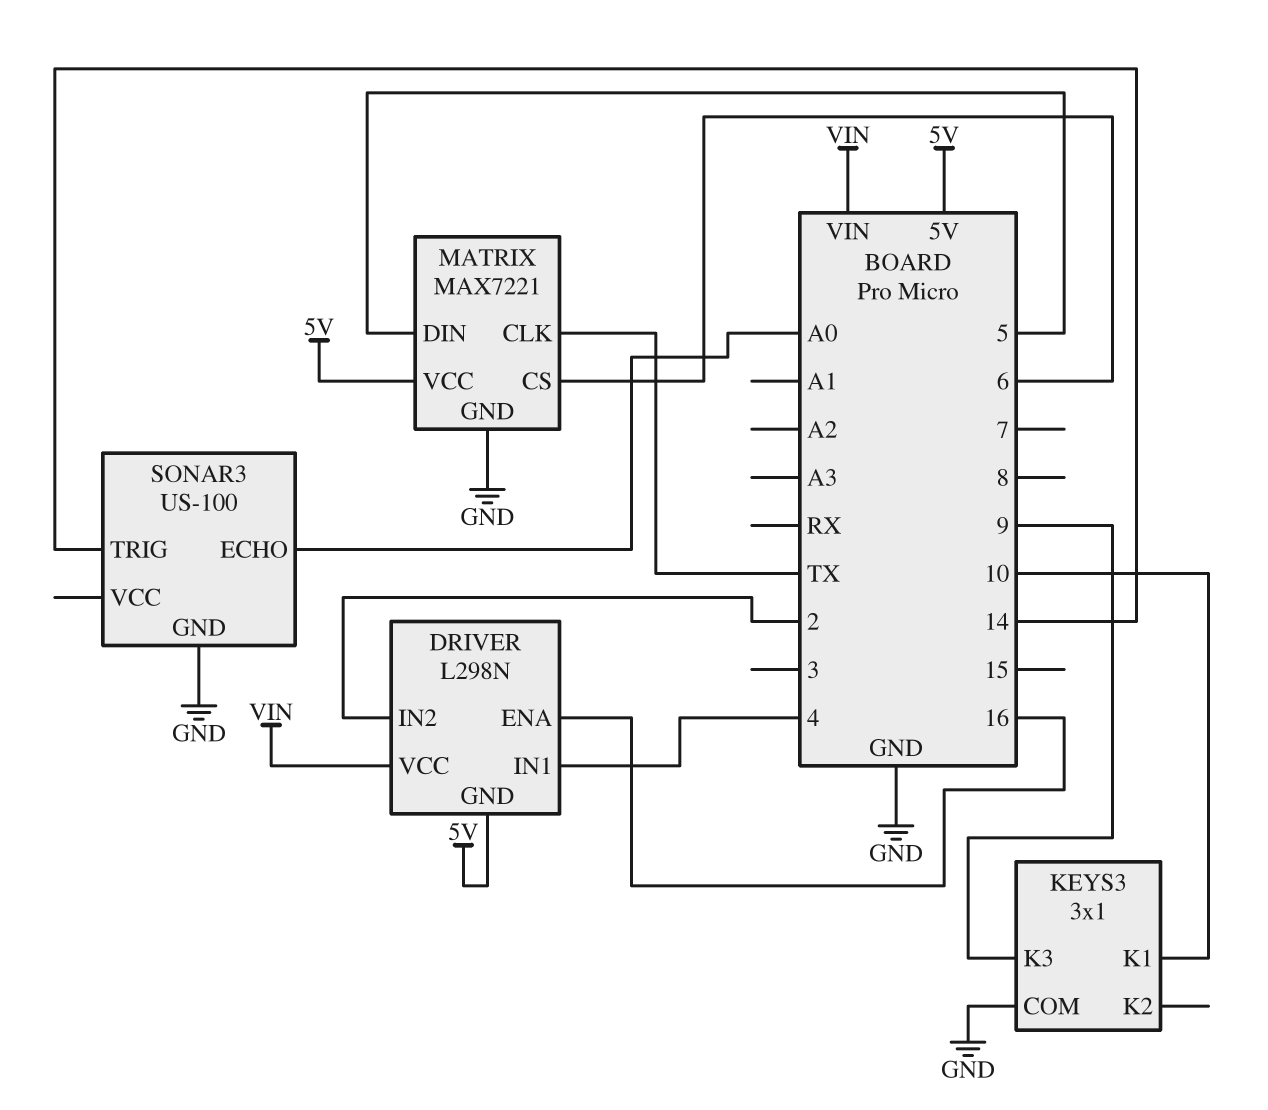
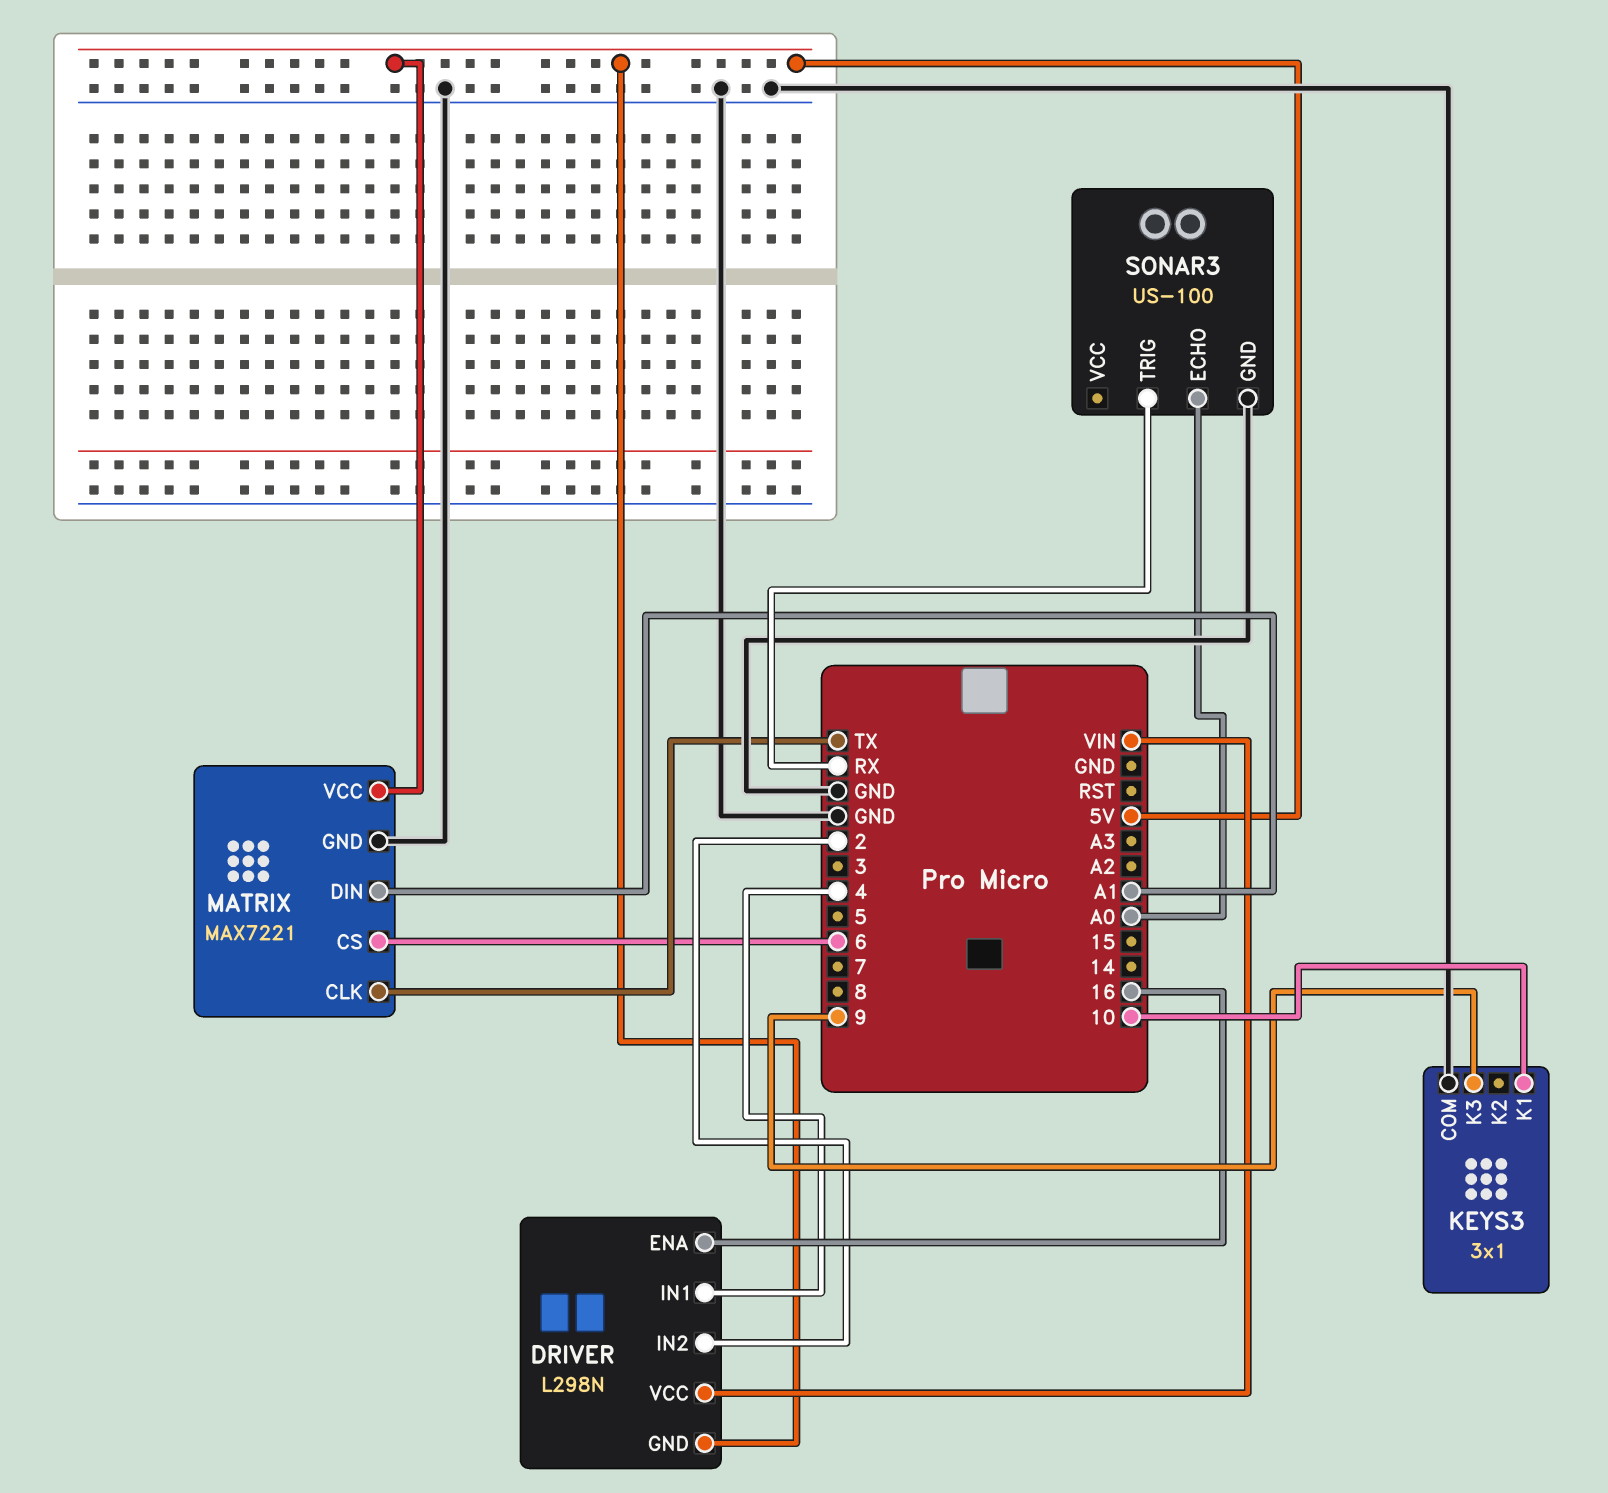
MATRIX pin DIN: 5 -> A1
SONAR3 pin TRIG: 14 -> RX

